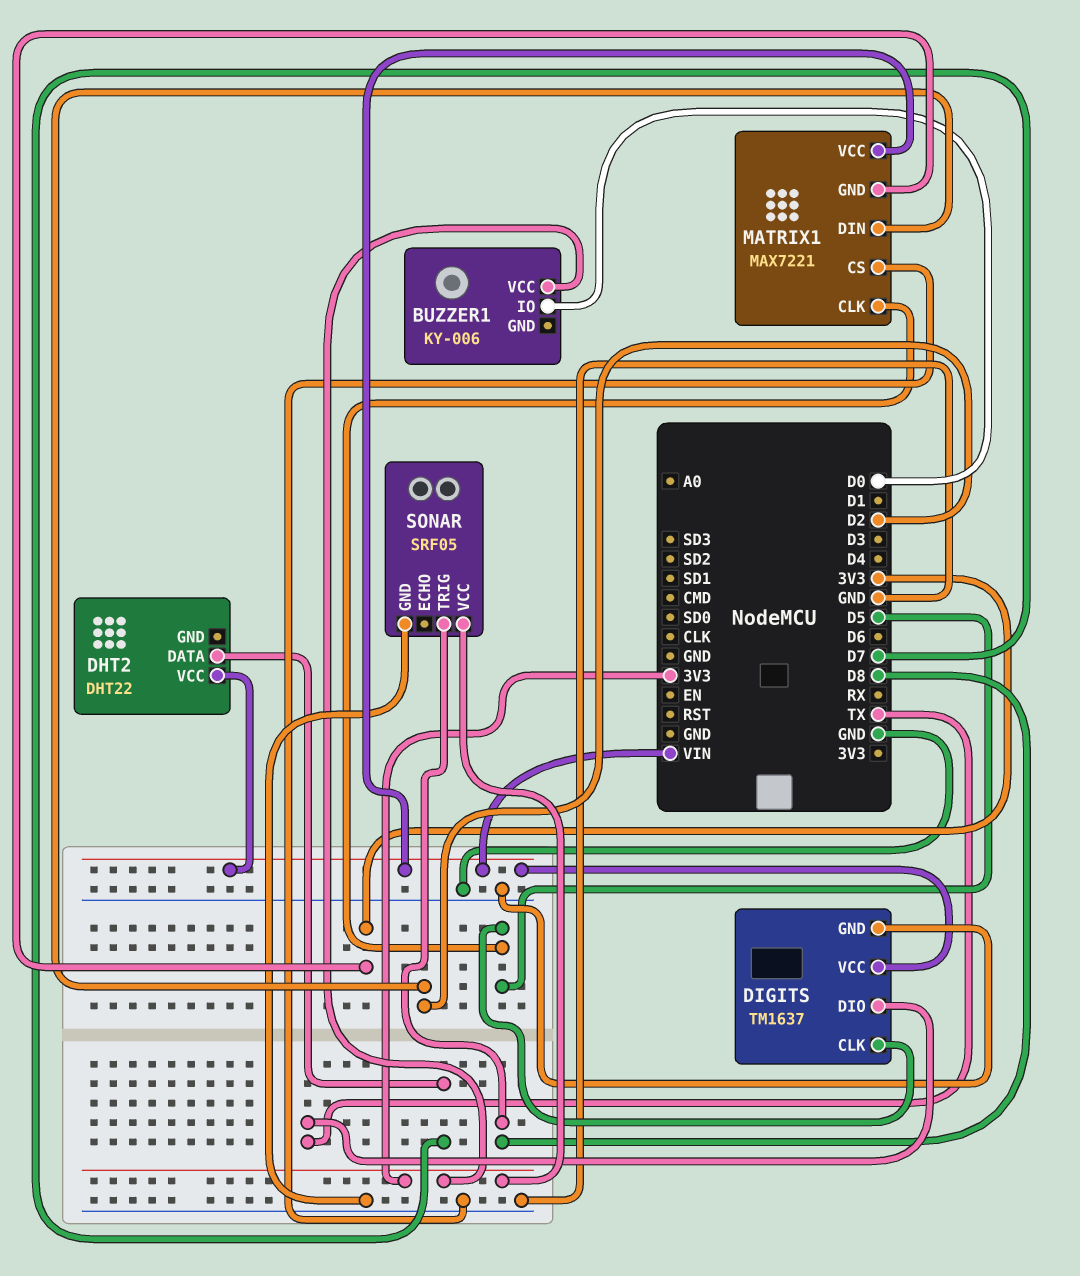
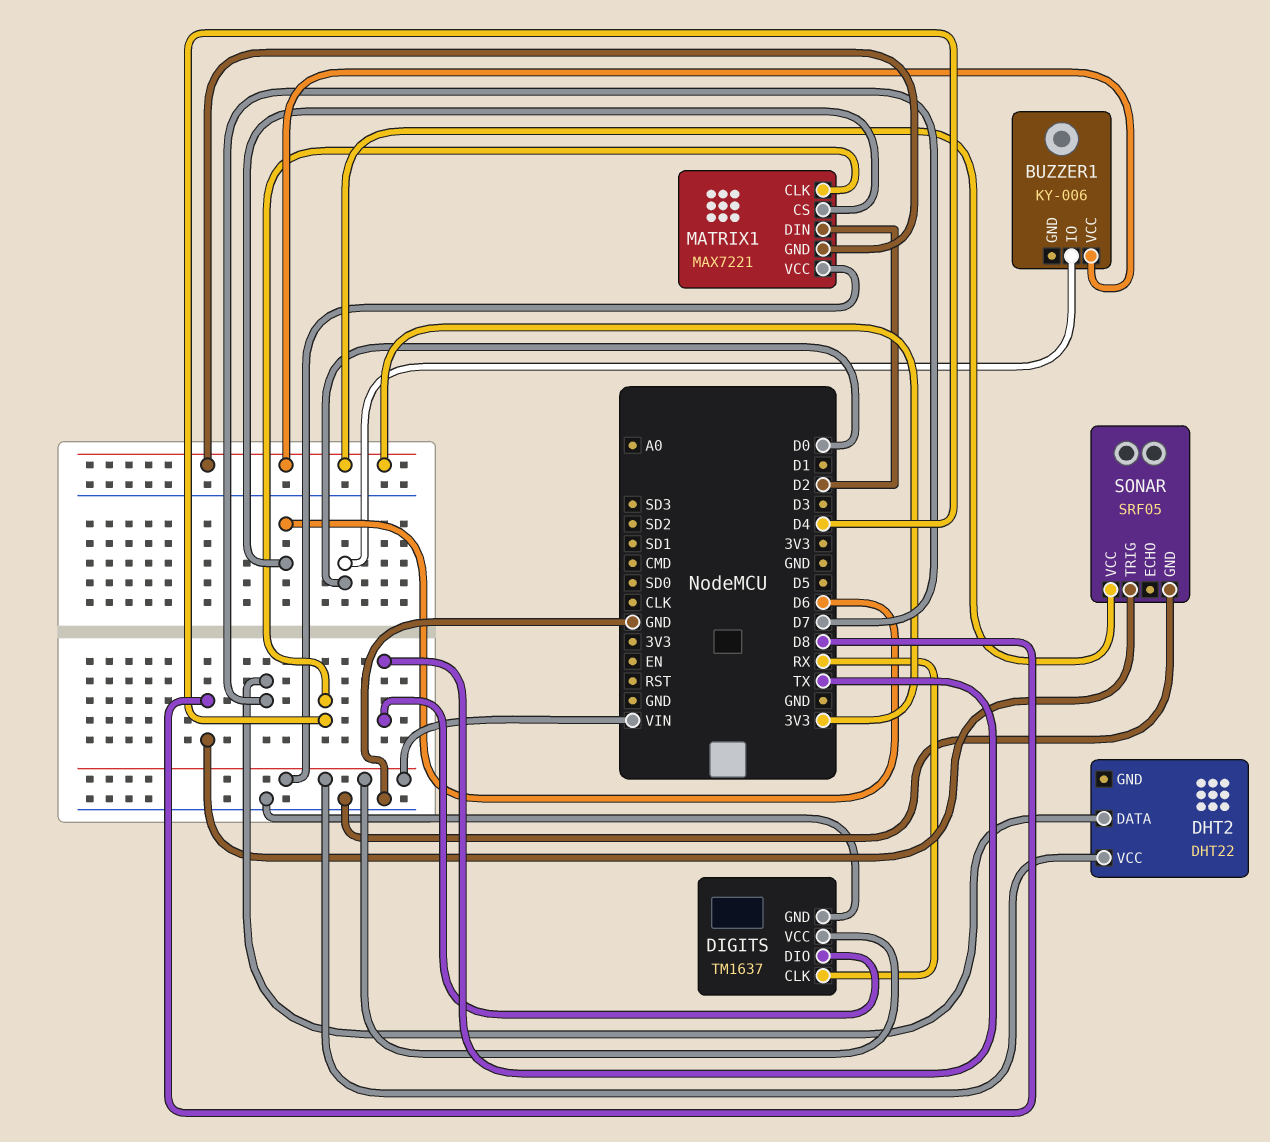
DIGITS pin CLK: D5 -> RX
MATRIX1 pin CLK: D5 -> D4
MATRIX1 pin CS: GND -> D6

